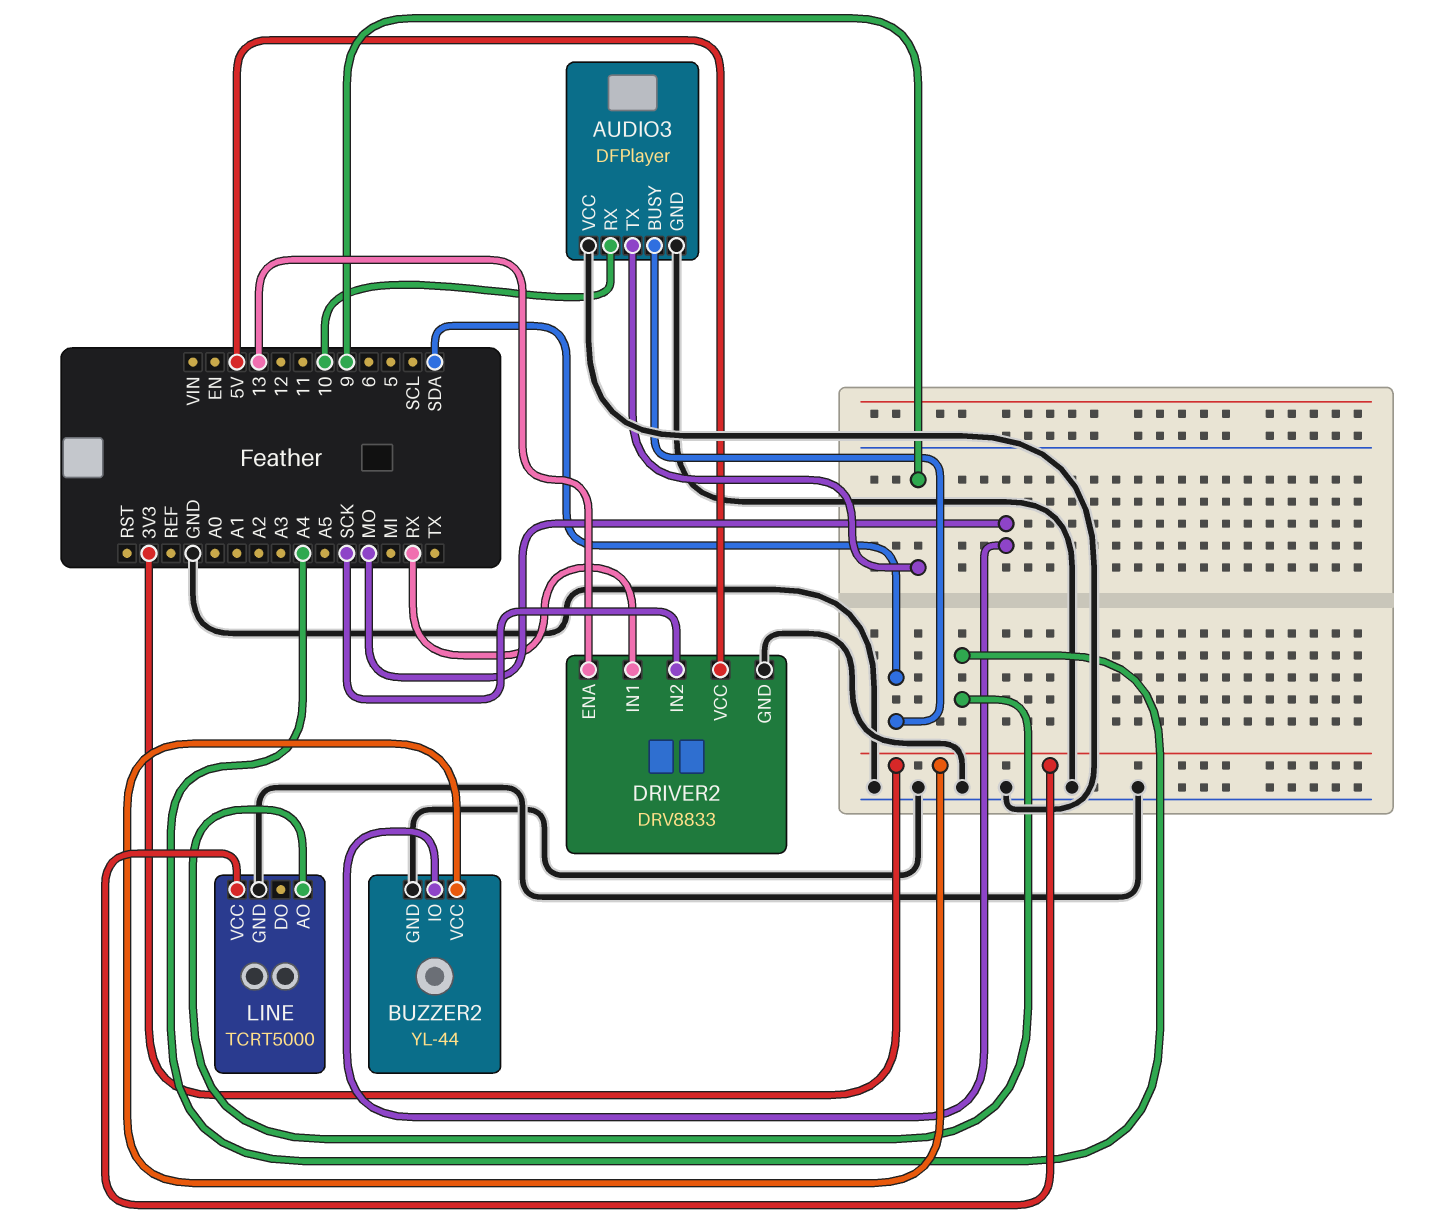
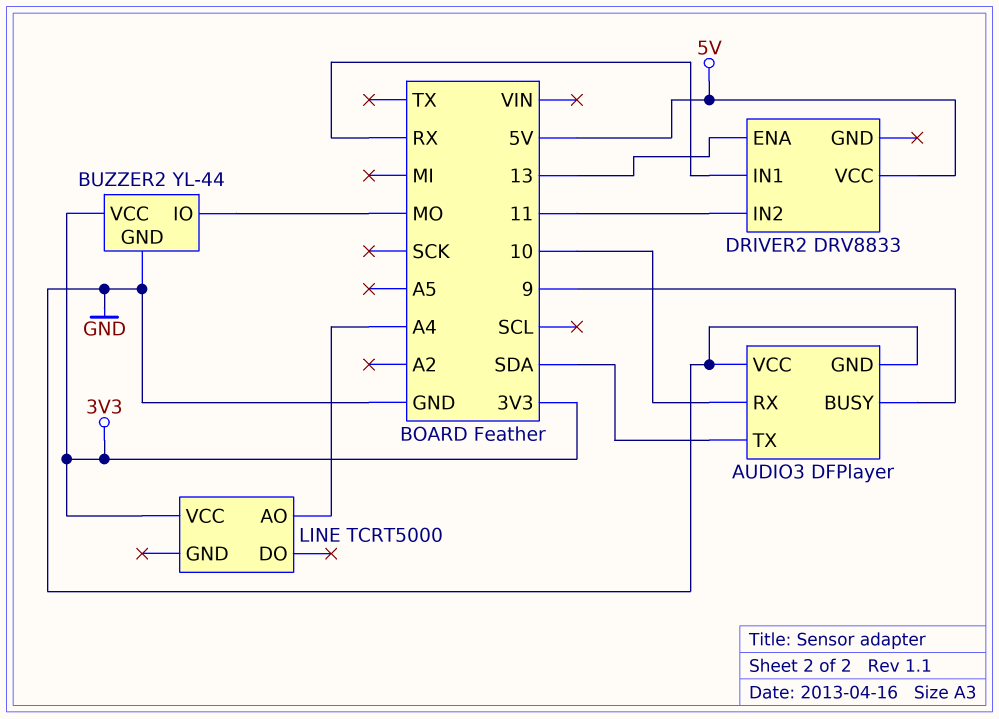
AUDIO3 pin BUSY: SDA -> 9
AUDIO3 pin TX: 9 -> SDA
DRIVER2 pin GND: GND -> none
DRIVER2 pin IN2: SCK -> 11
LINE pin GND: GND -> none

